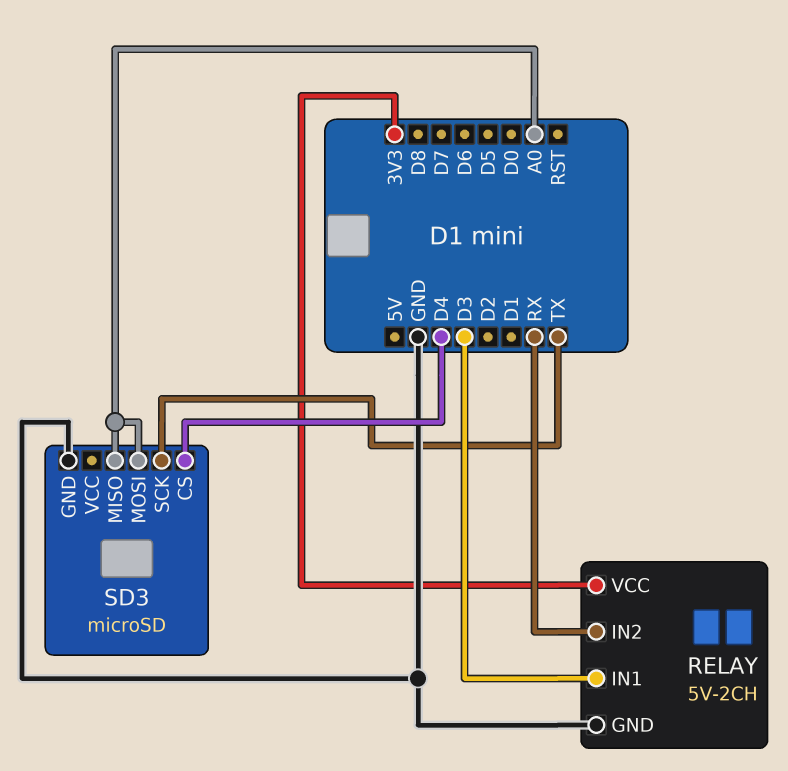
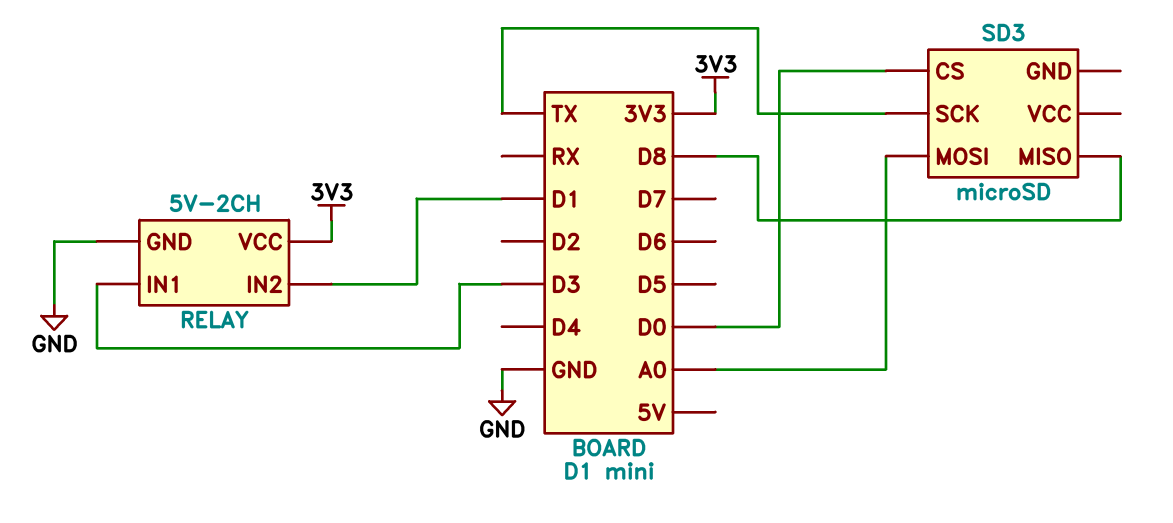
RELAY pin IN2: RX -> D1
SD3 pin CS: D4 -> D0
SD3 pin GND: GND -> none
SD3 pin MISO: A0 -> D8

